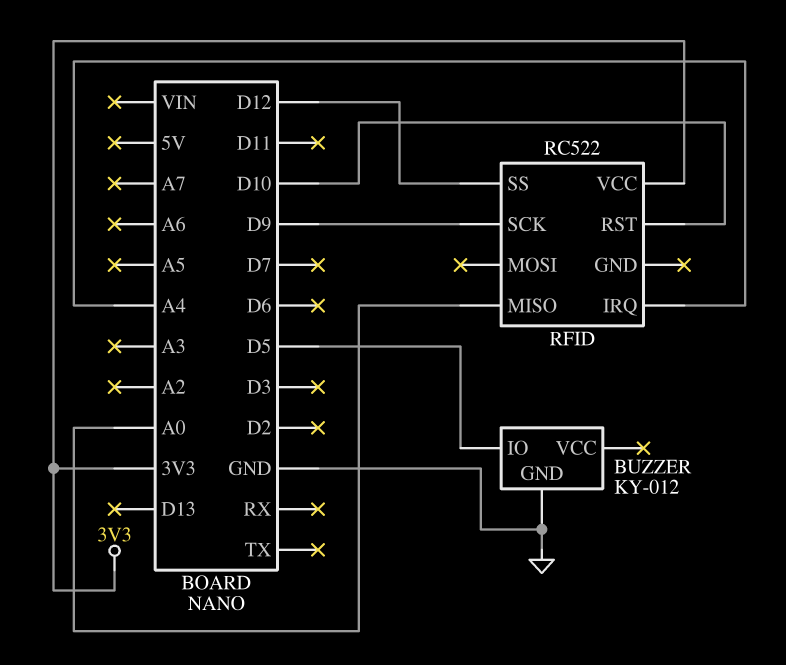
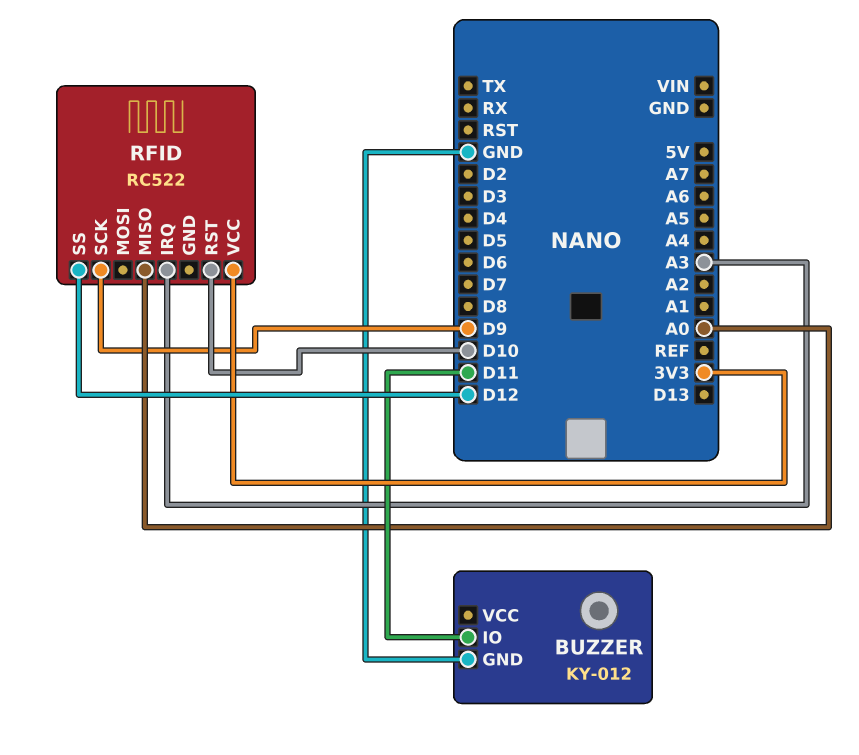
BUZZER pin IO: D5 -> D11
RFID pin IRQ: A4 -> A3

